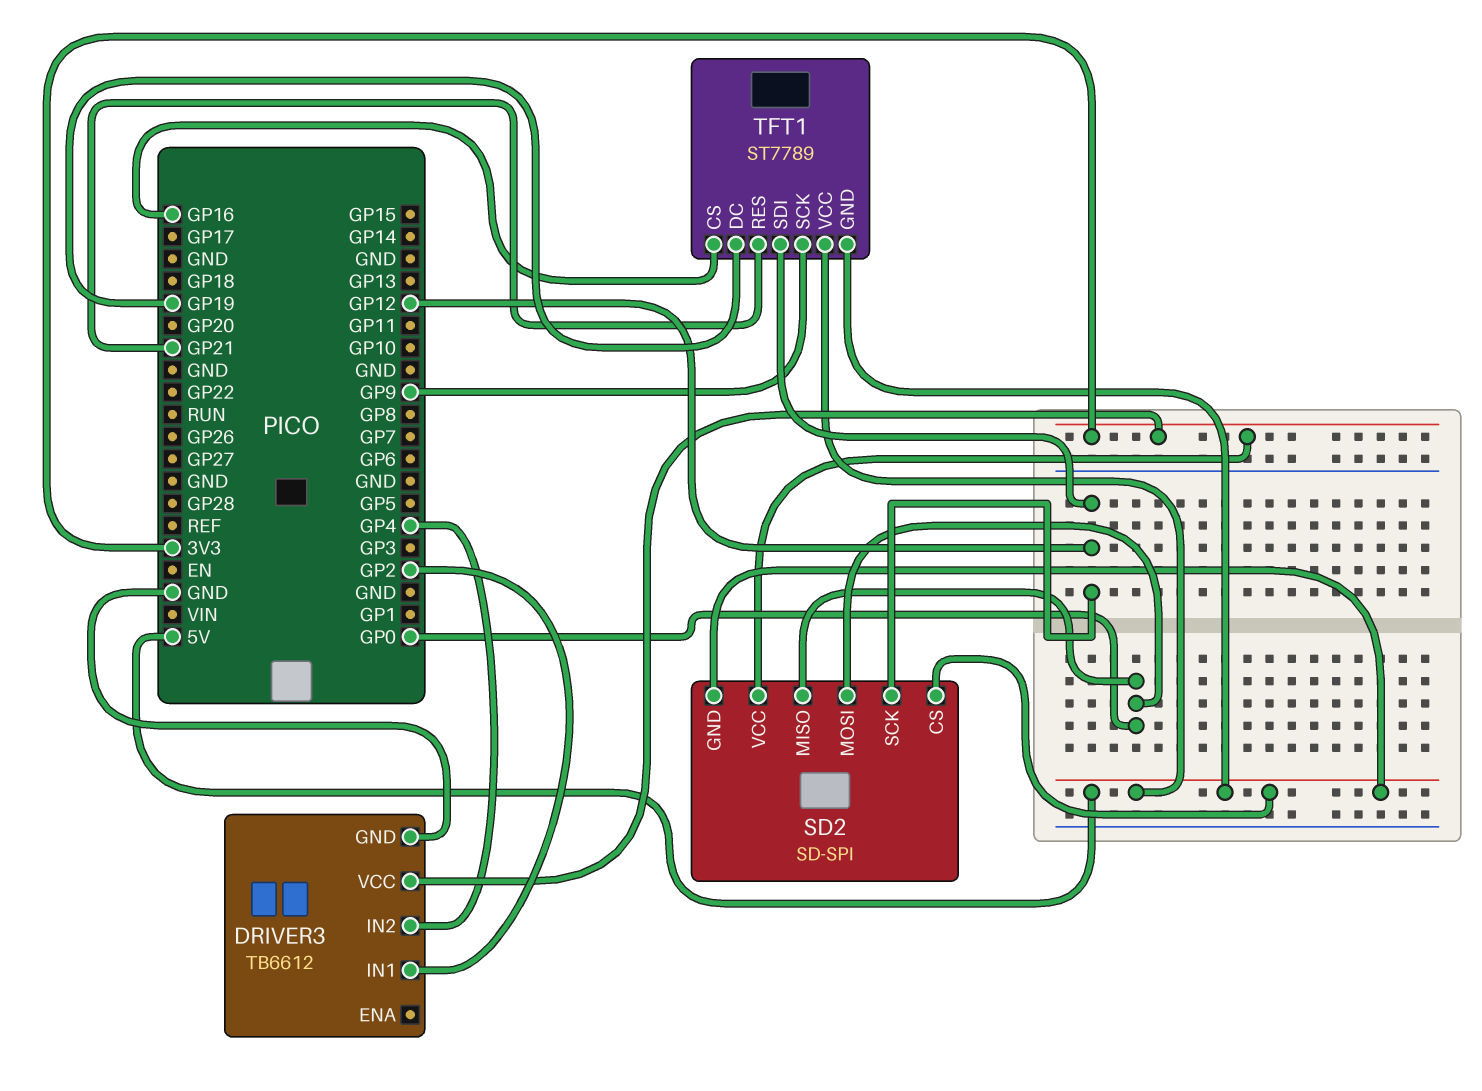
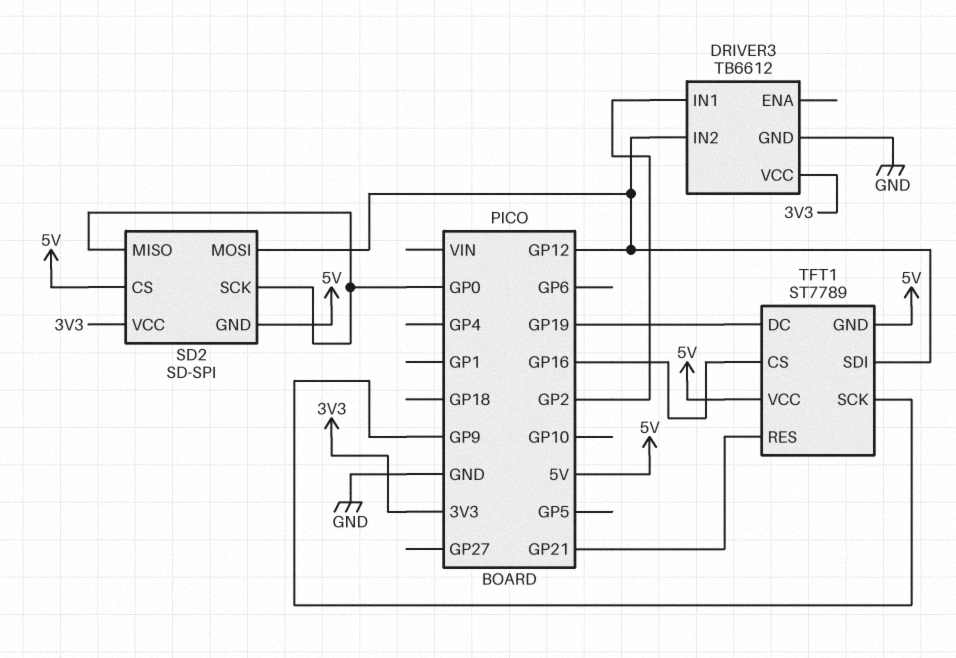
DRIVER3 pin IN2: GP4 -> GP12
SD2 pin MOSI: GP0 -> GP12
SD2 pin SCK: GP12 -> GP0

